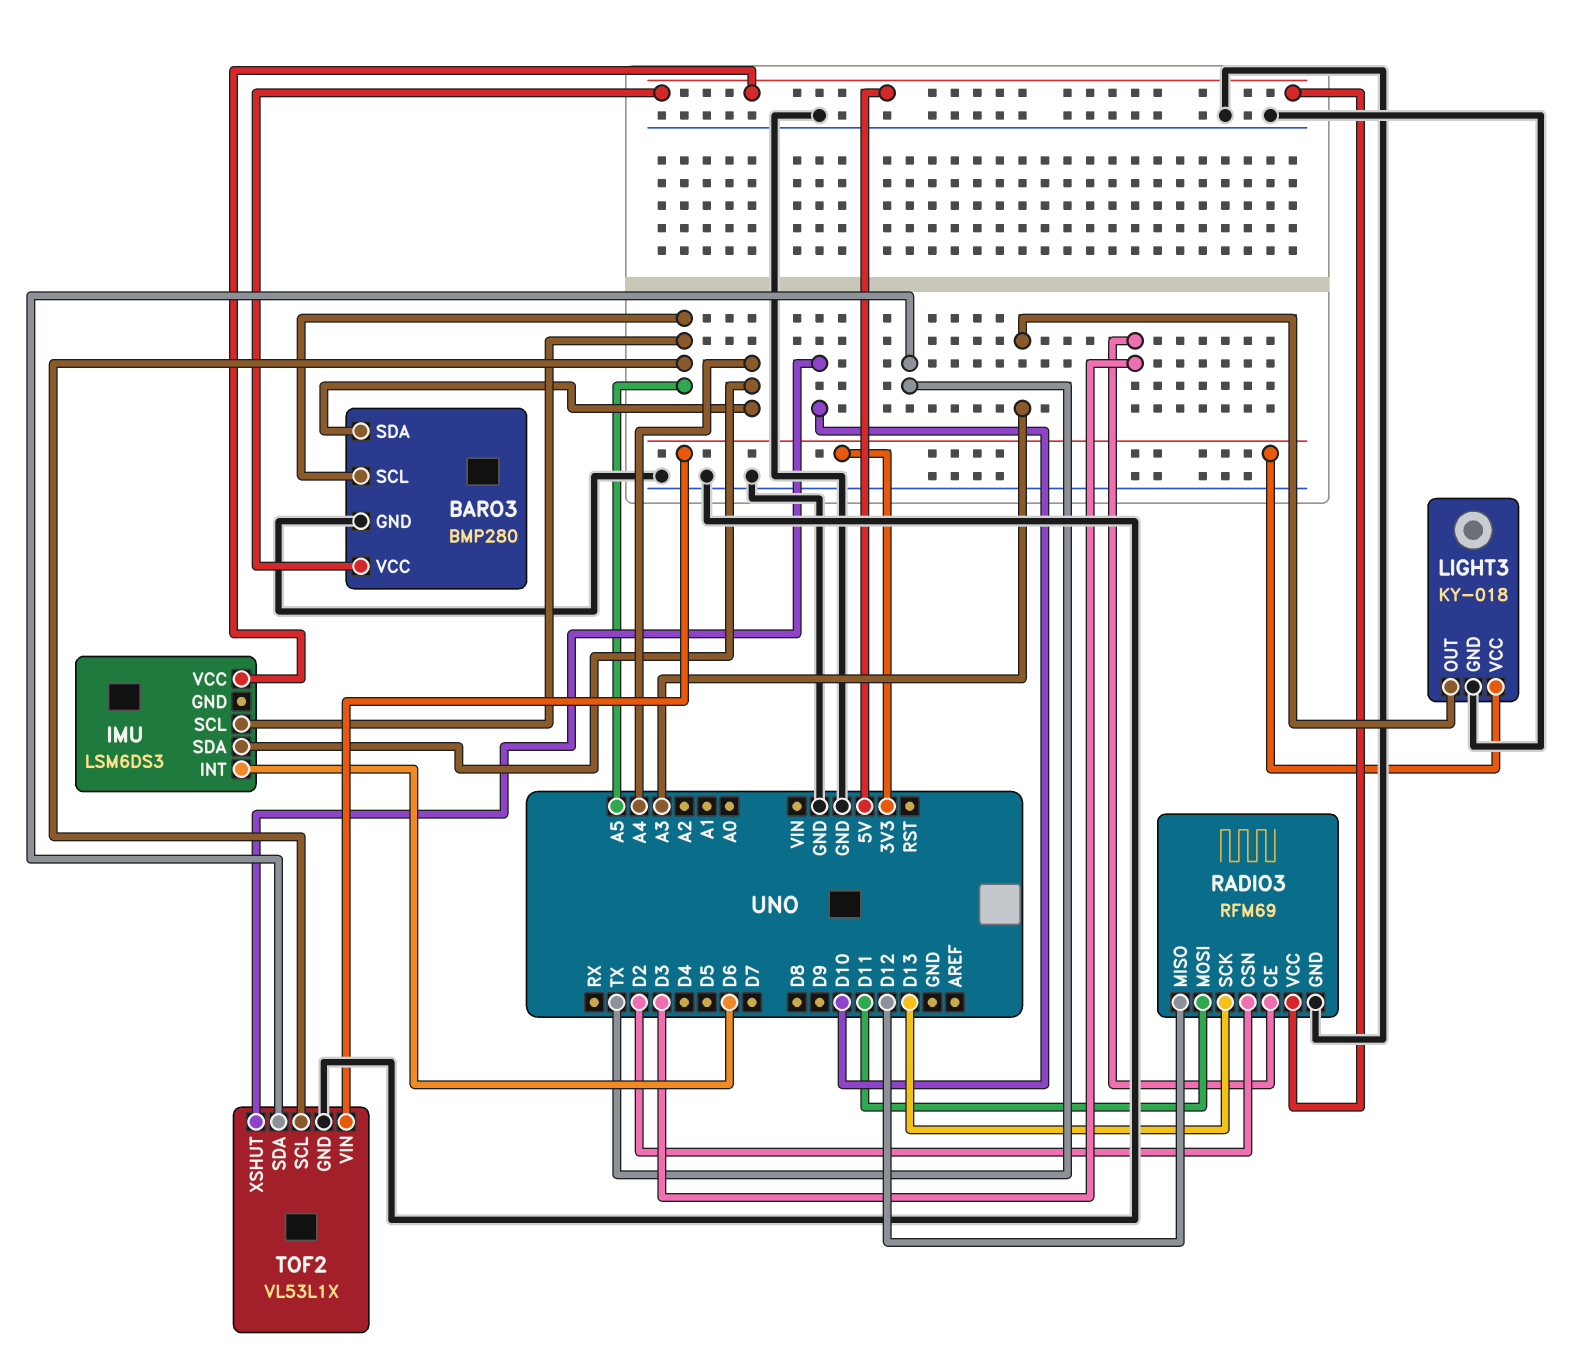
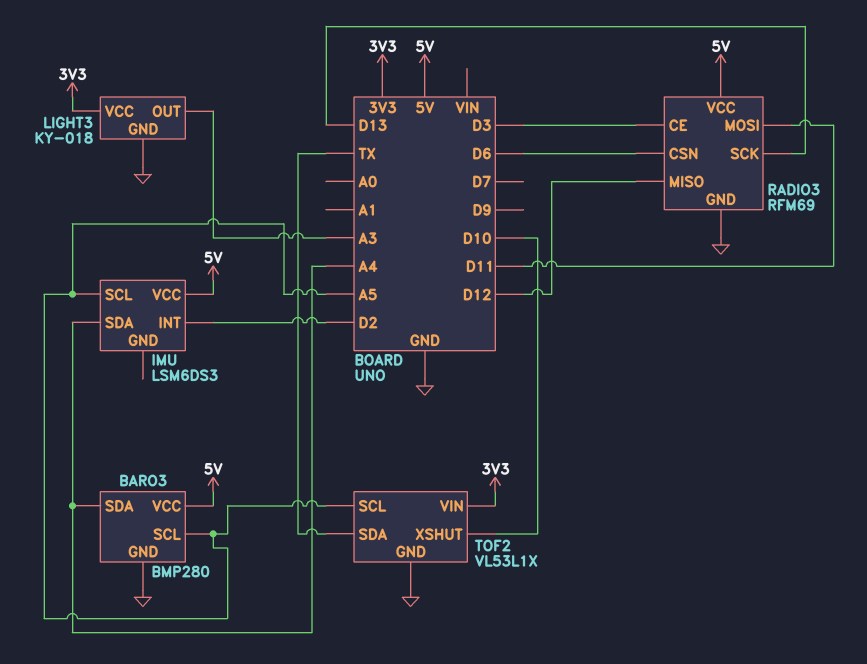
IMU pin INT: D6 -> D2
RADIO3 pin CSN: D2 -> D6

